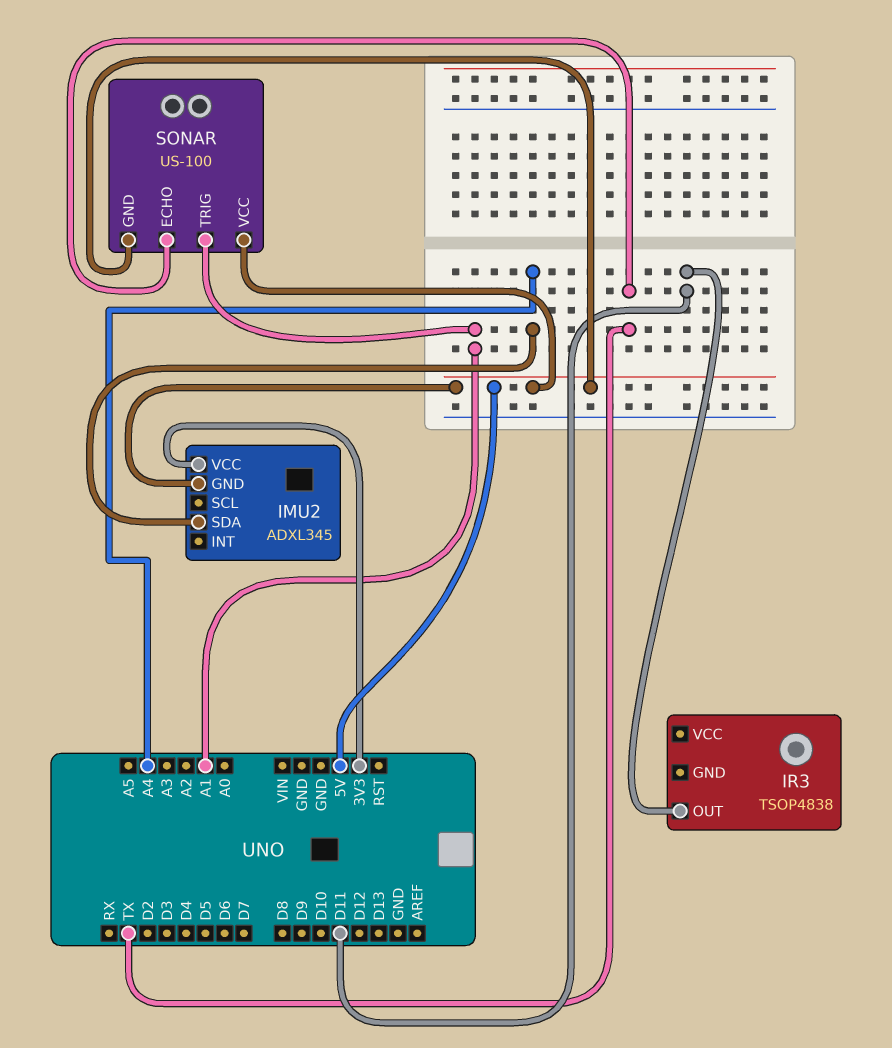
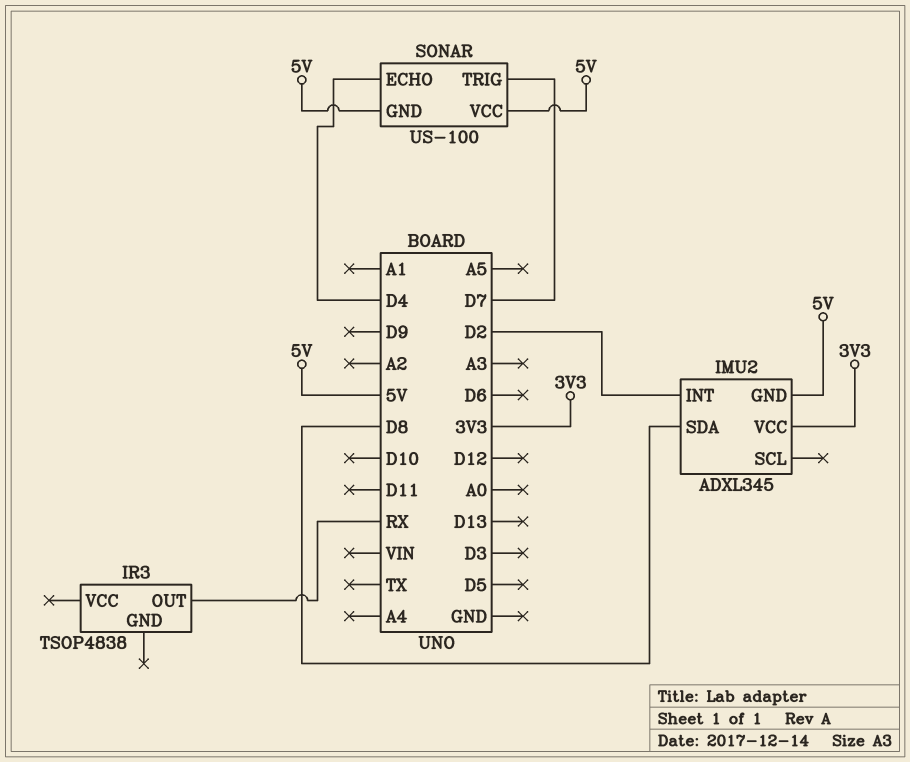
IMU2 pin INT: none -> D2
IMU2 pin SDA: A4 -> D8
IR3 pin OUT: D11 -> RX
SONAR pin ECHO: TX -> D4
SONAR pin TRIG: A1 -> D7

